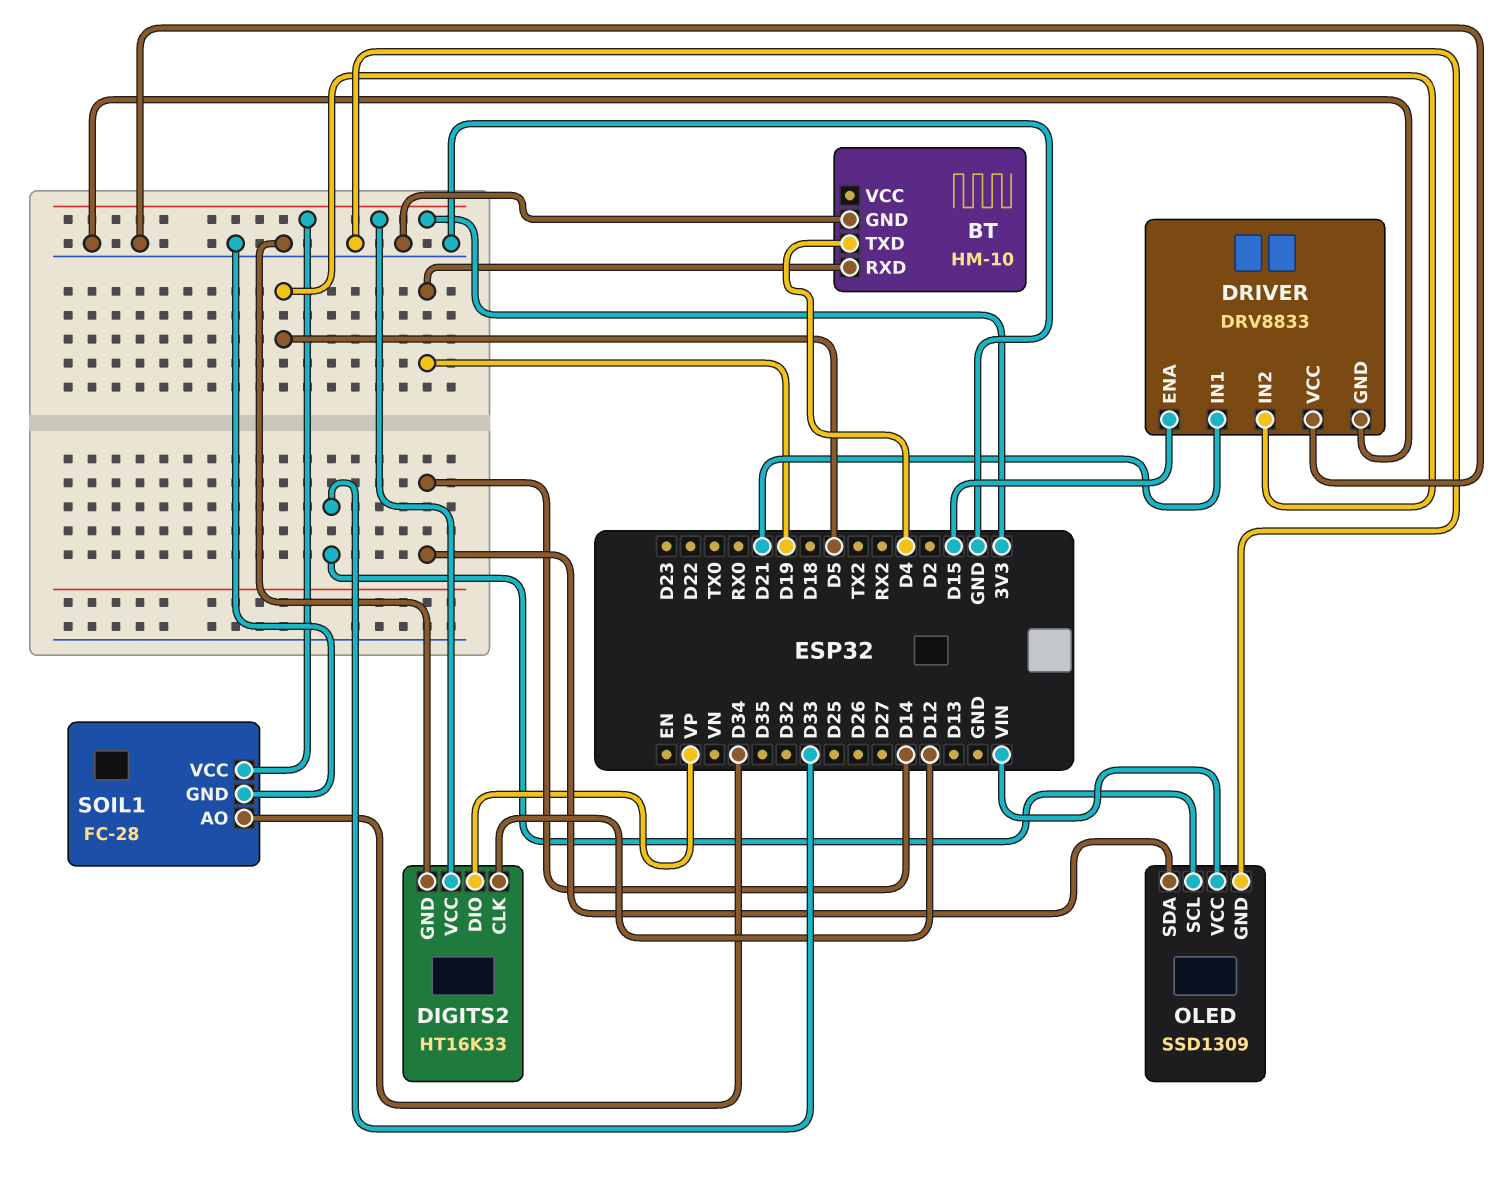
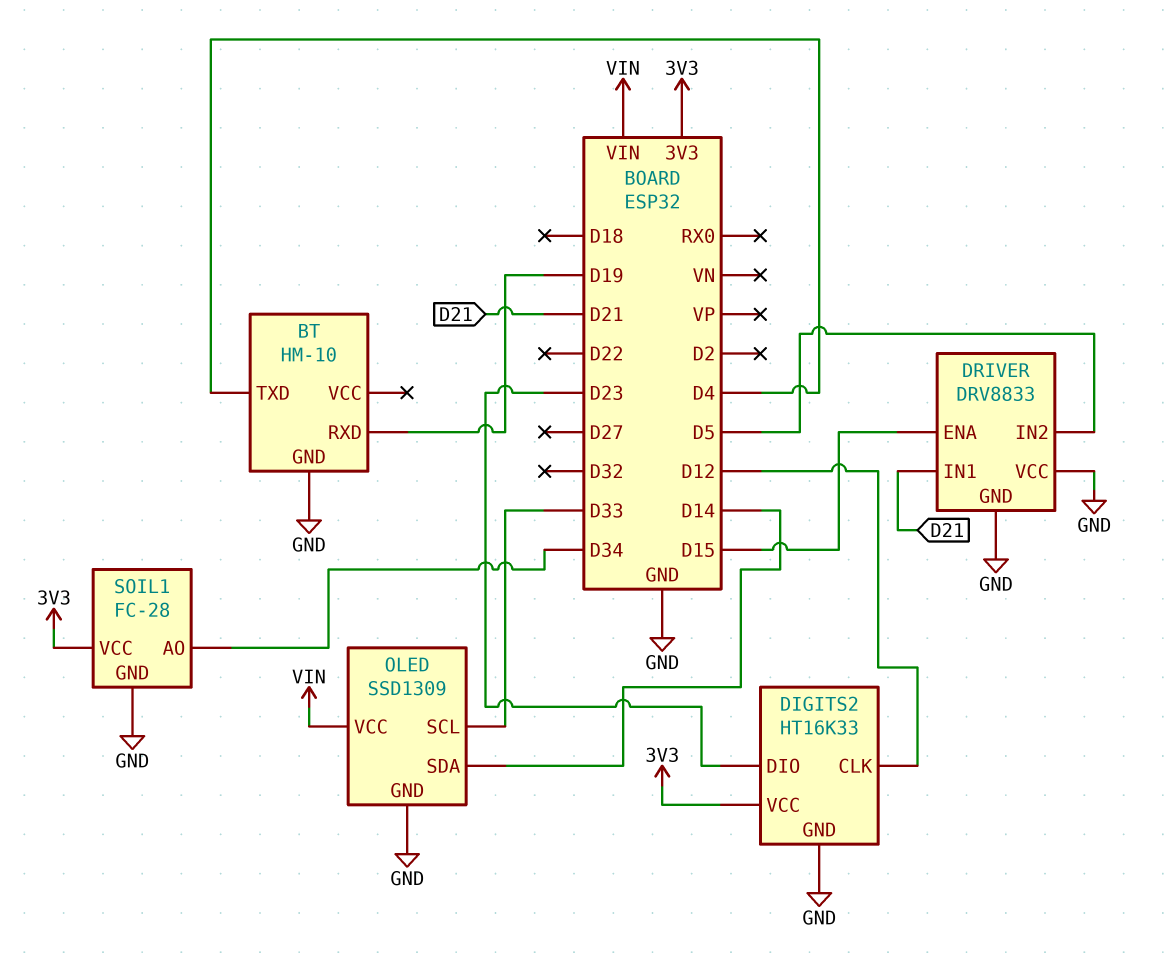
DIGITS2 pin DIO: VP -> D23

